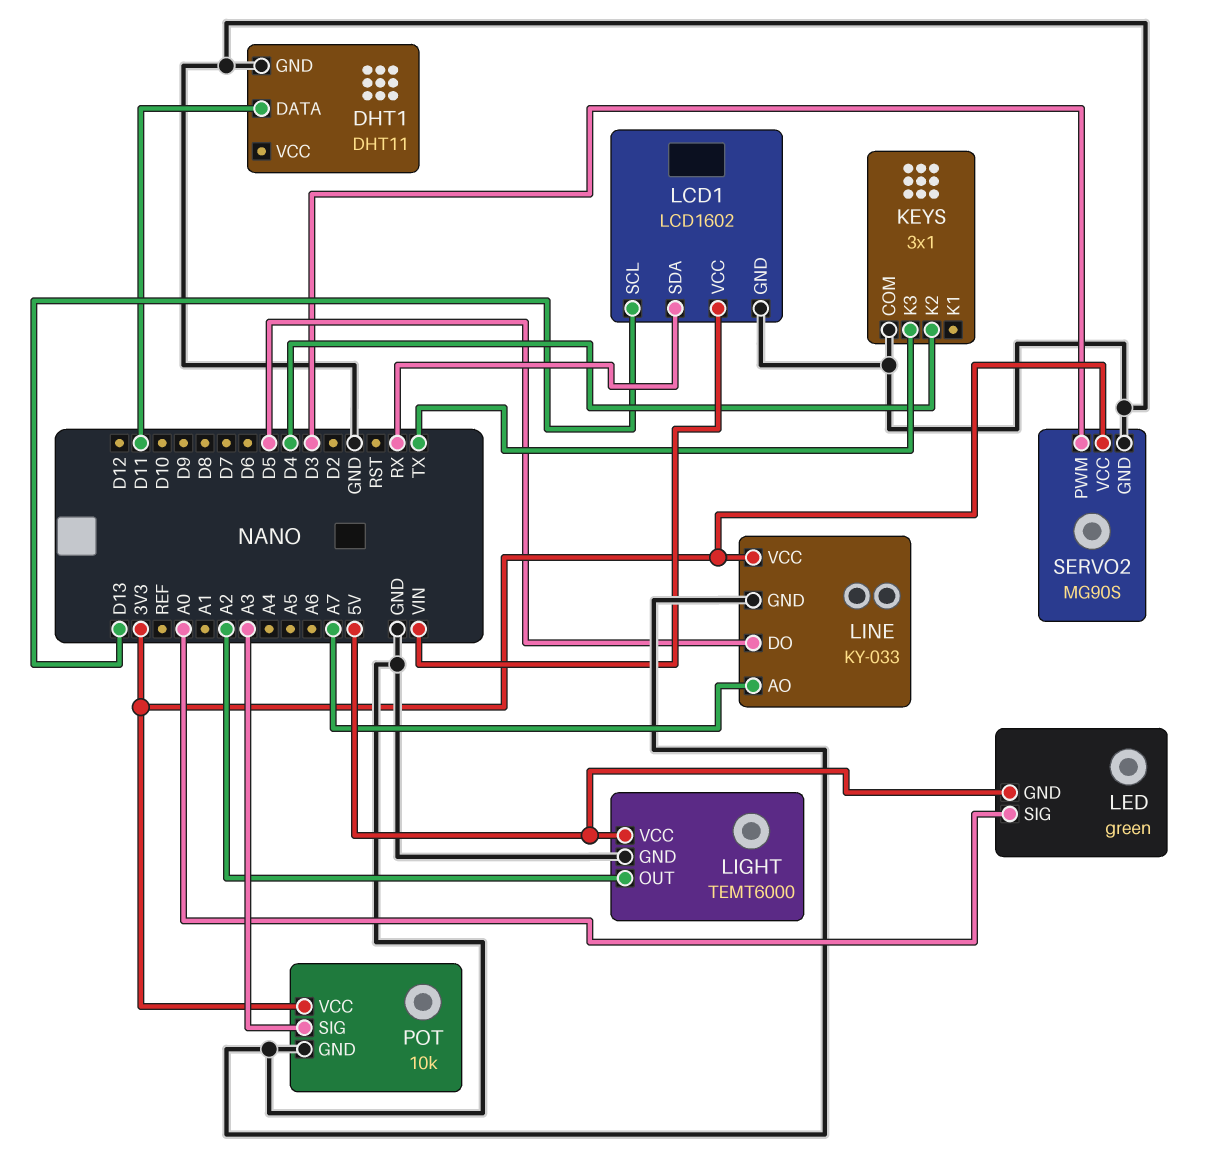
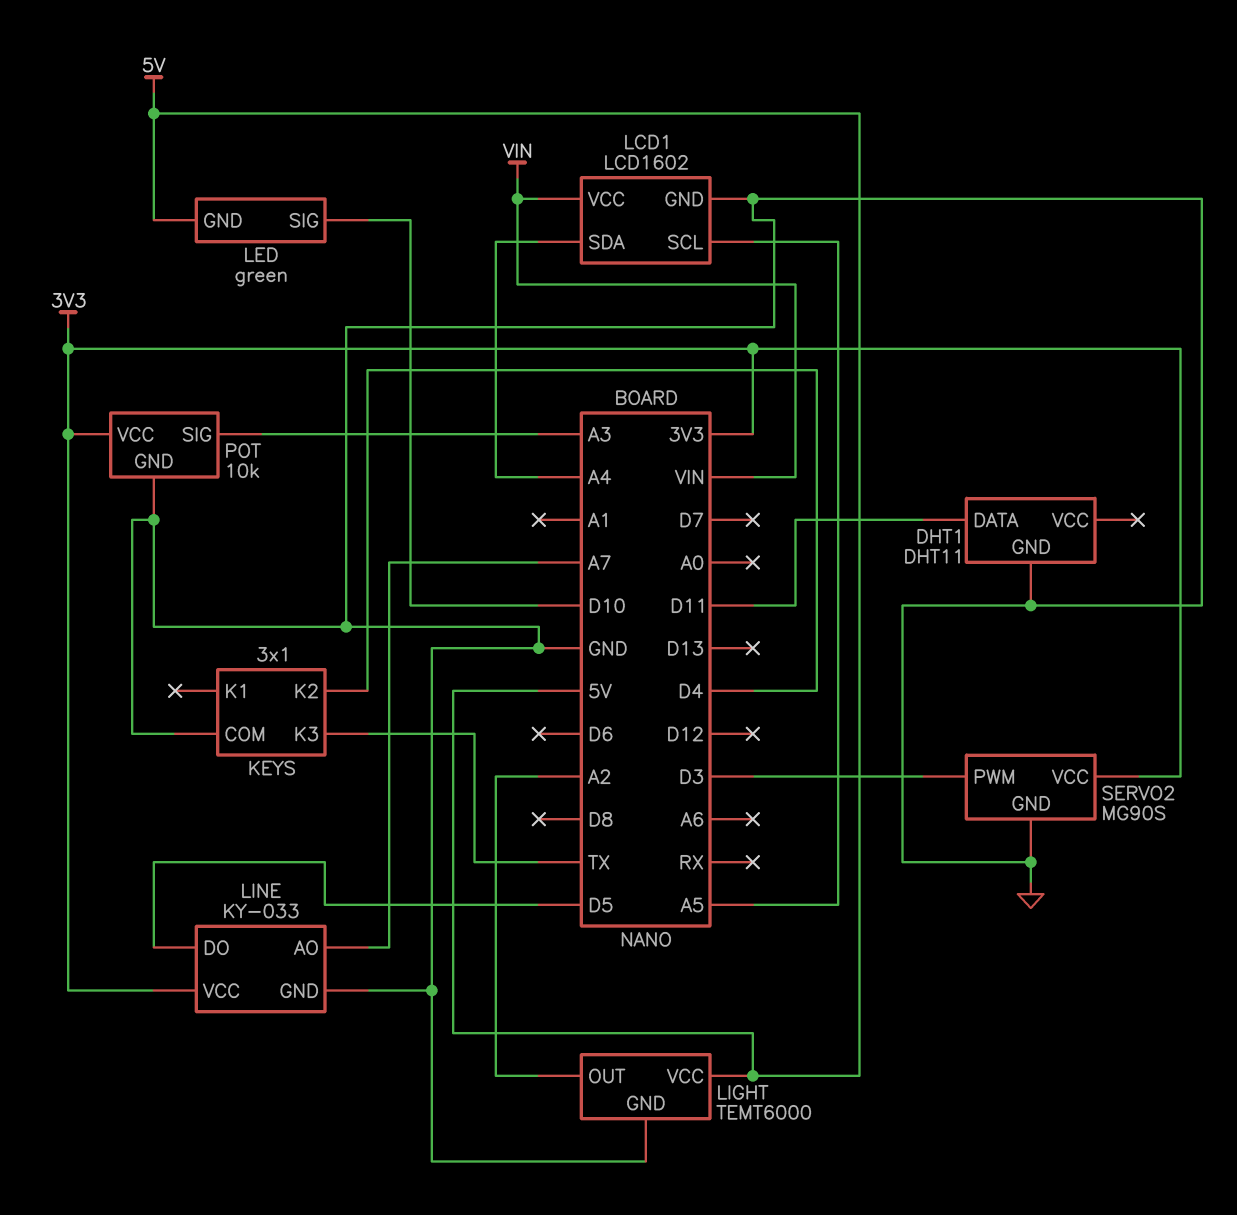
LCD1 pin SCL: D13 -> A5
LCD1 pin SDA: RX -> A4
LED pin SIG: A0 -> D10

